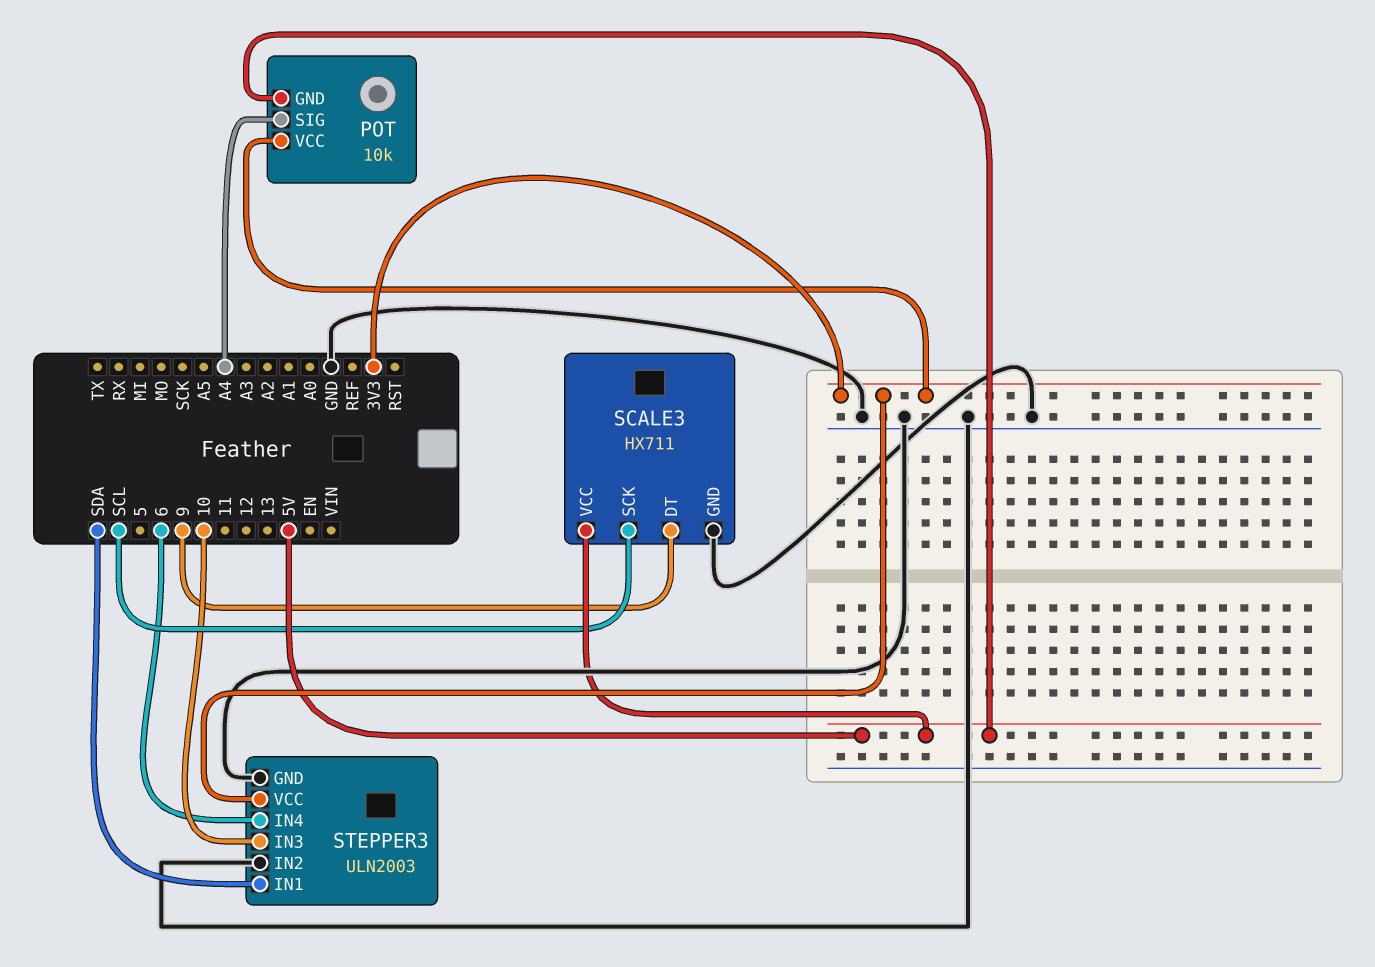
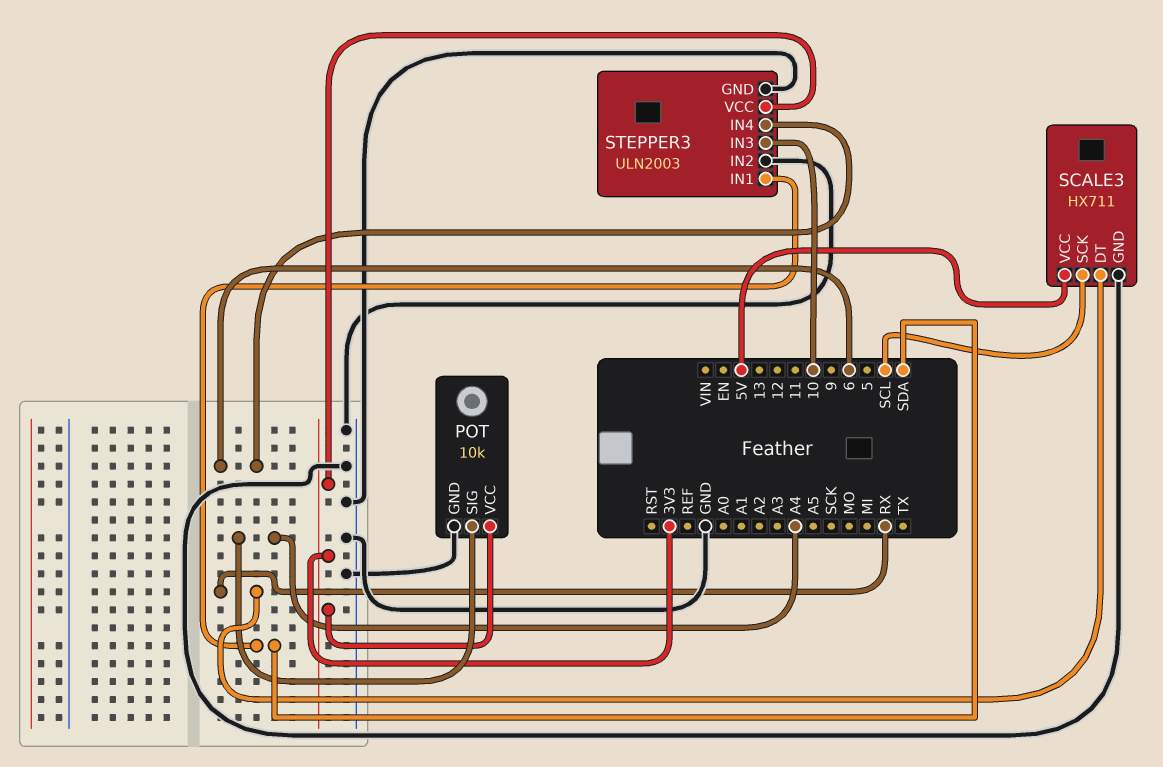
POT pin GND: 5V -> GND
SCALE3 pin DT: 9 -> RX

